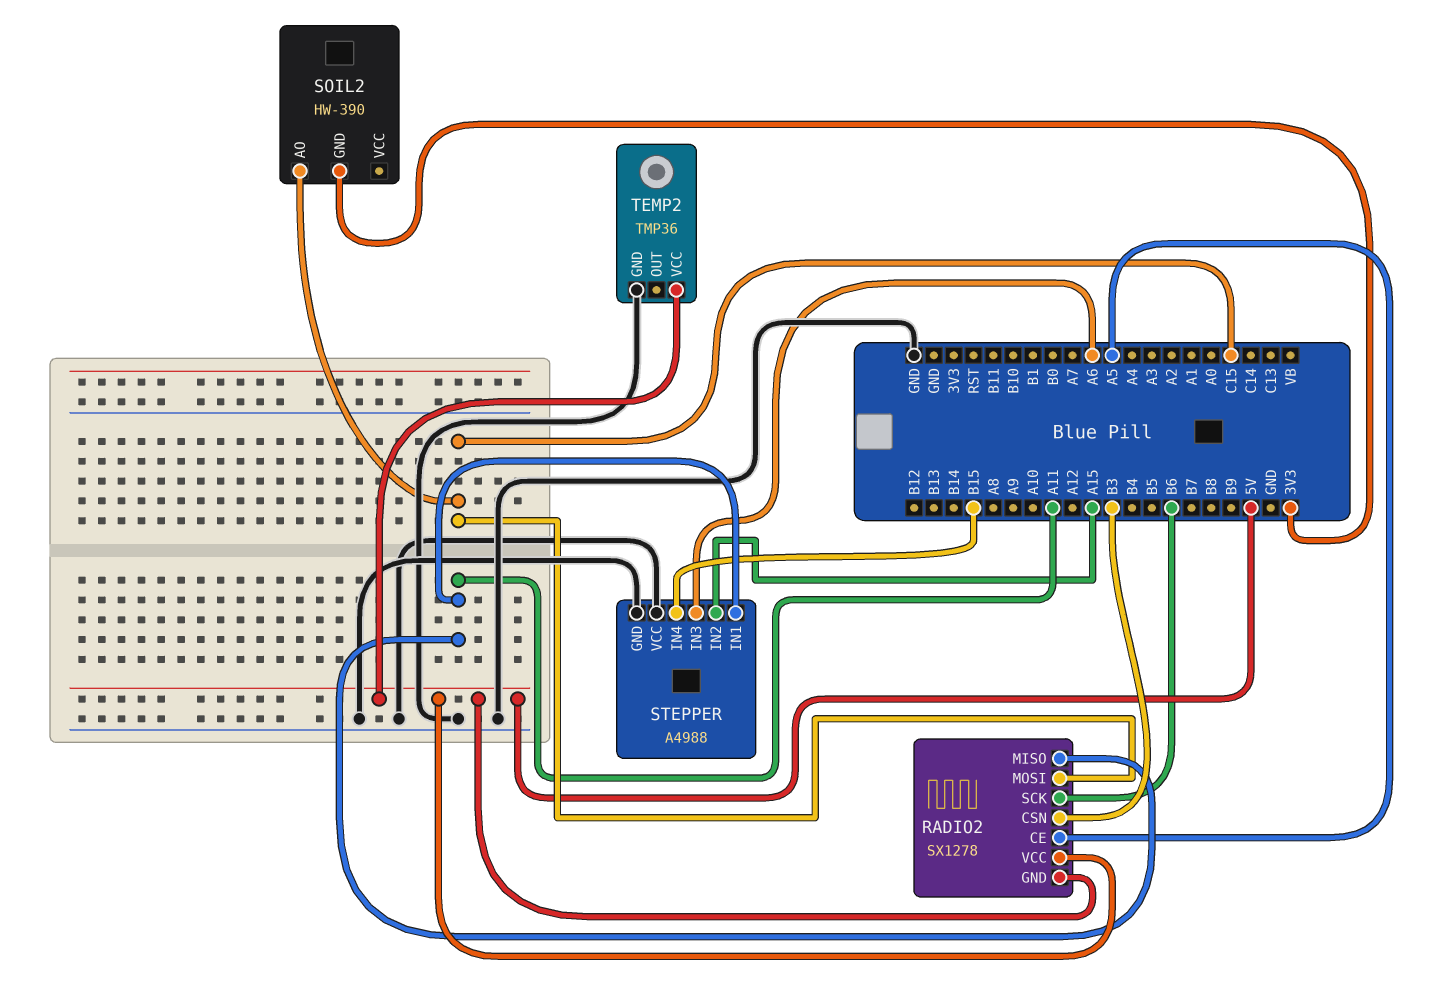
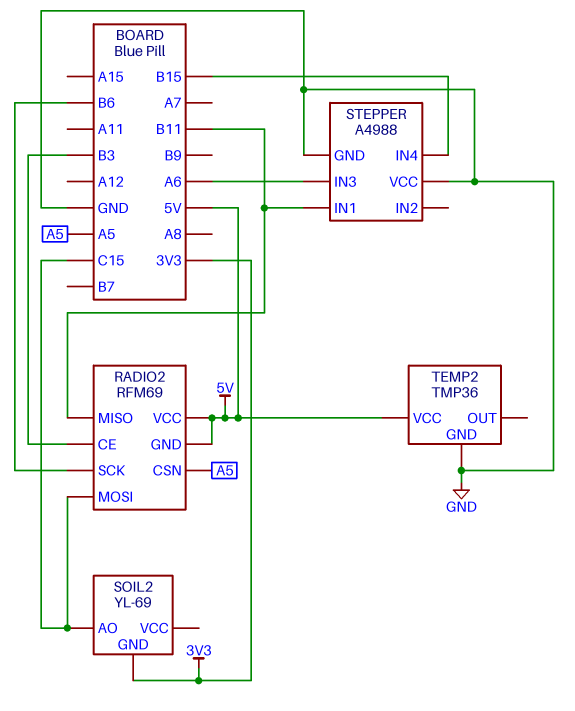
RADIO2: SX1278 -> RFM69
RADIO2 pin CE: A5 -> B3
RADIO2 pin CSN: B3 -> A5
RADIO2 pin MISO: A11 -> B11
SOIL2: HW-390 -> YL-69
STEPPER pin IN1: A11 -> B11
STEPPER pin IN2: A15 -> none

